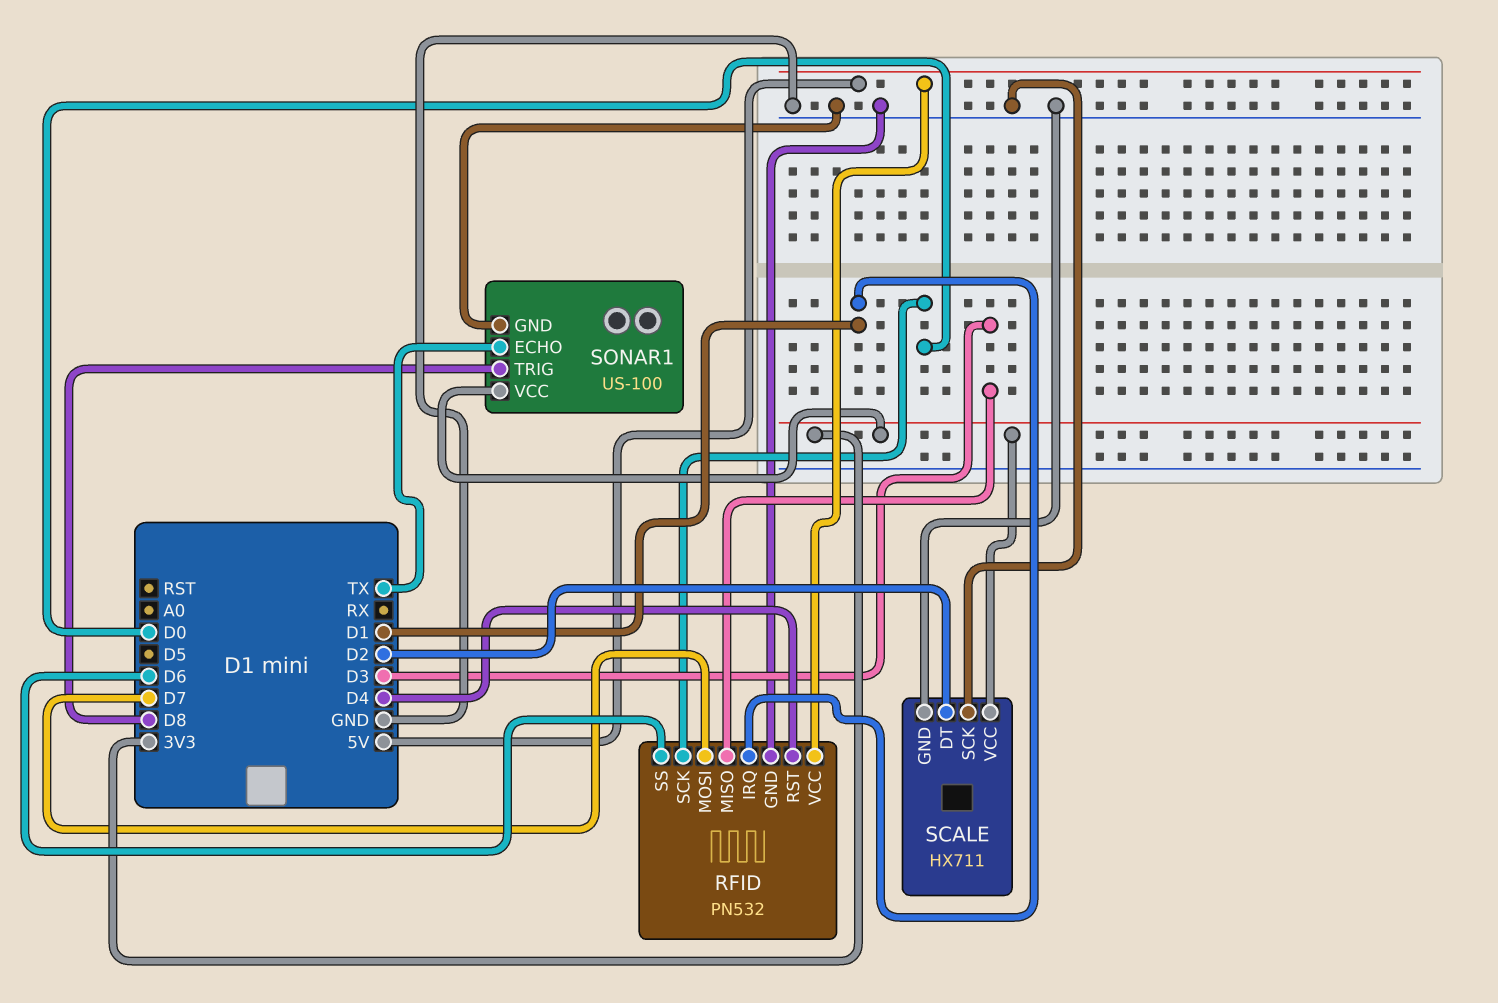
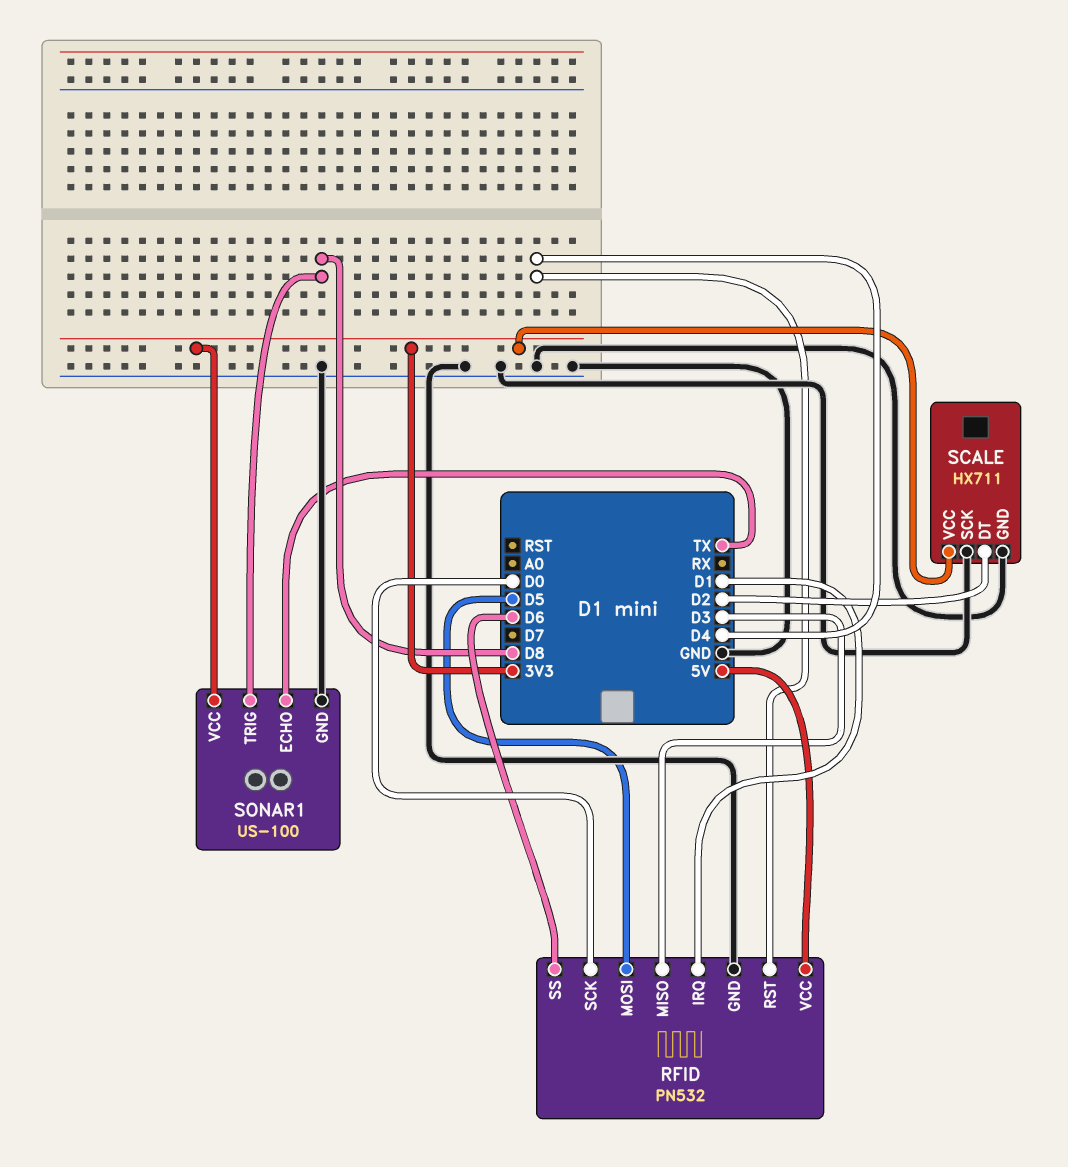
RFID pin MOSI: D7 -> D5

